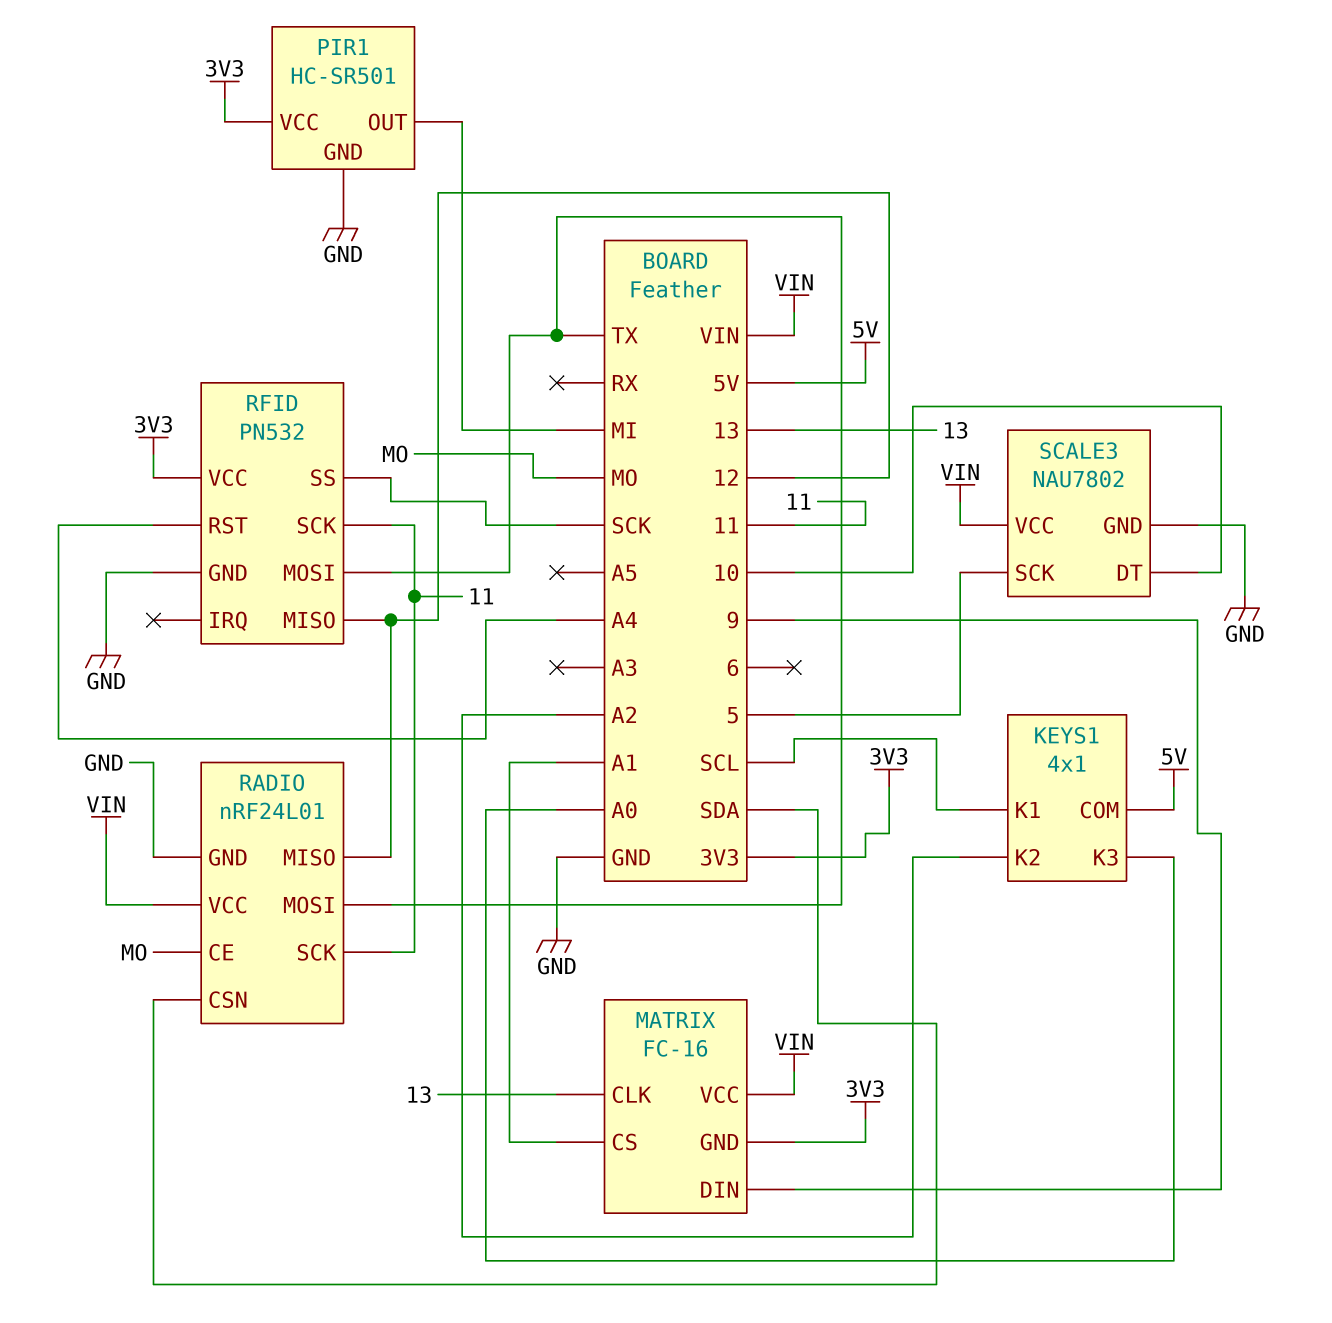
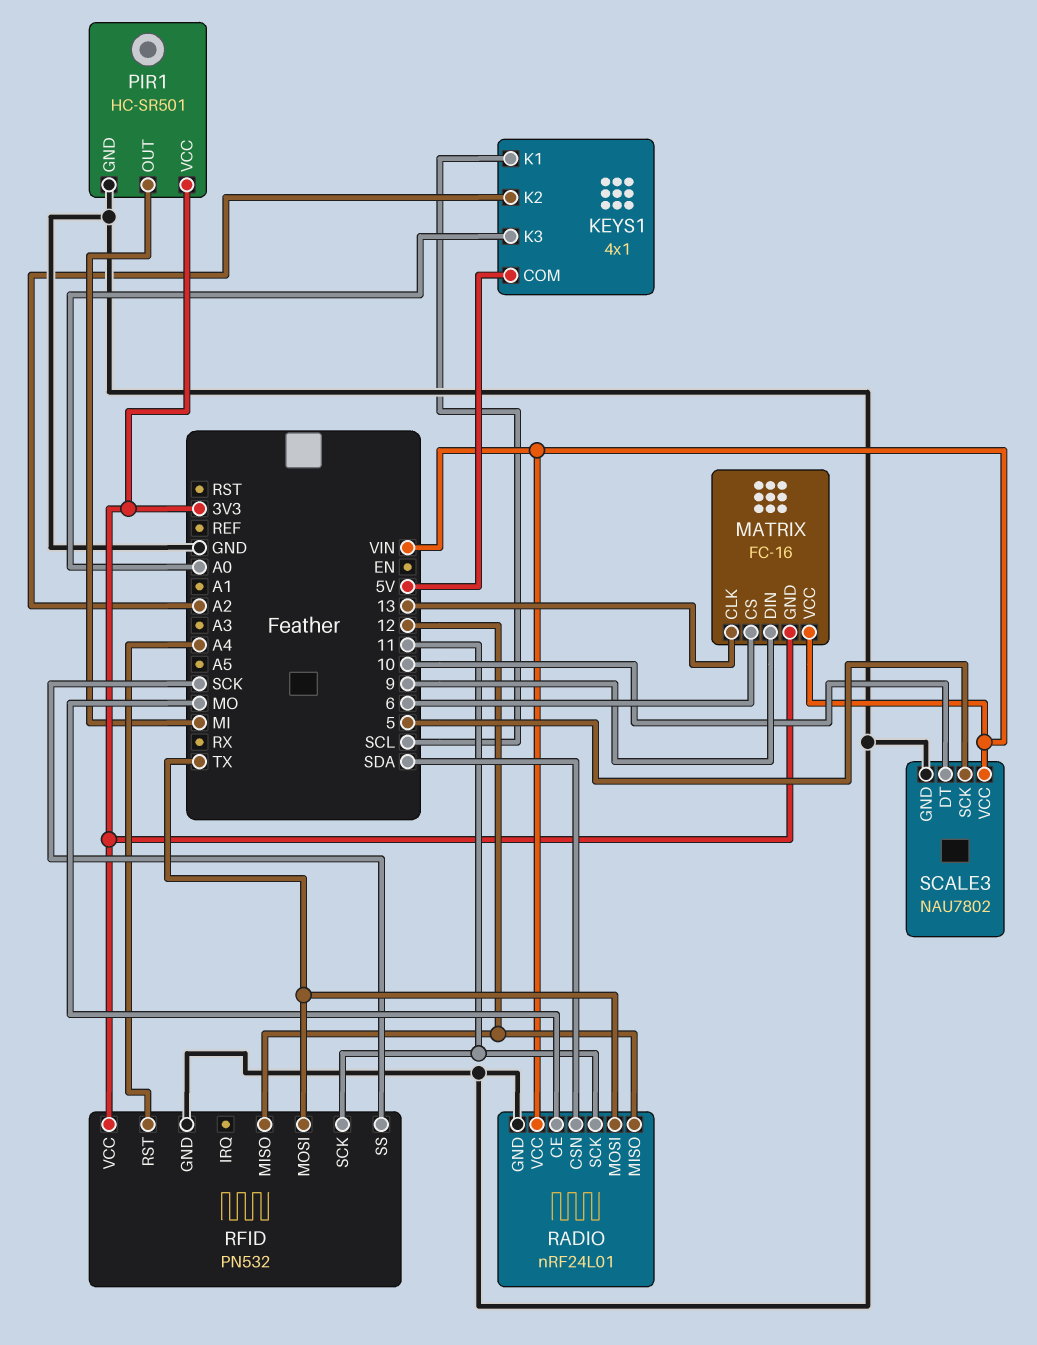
MATRIX pin CS: A1 -> 6

